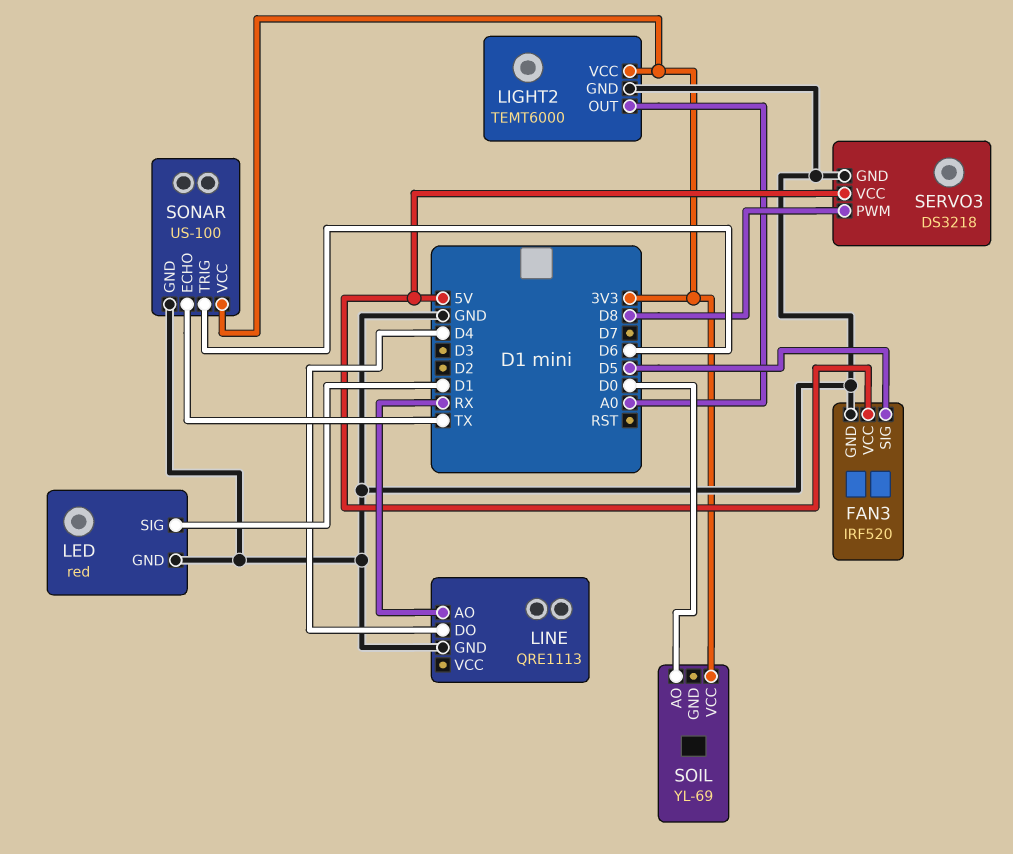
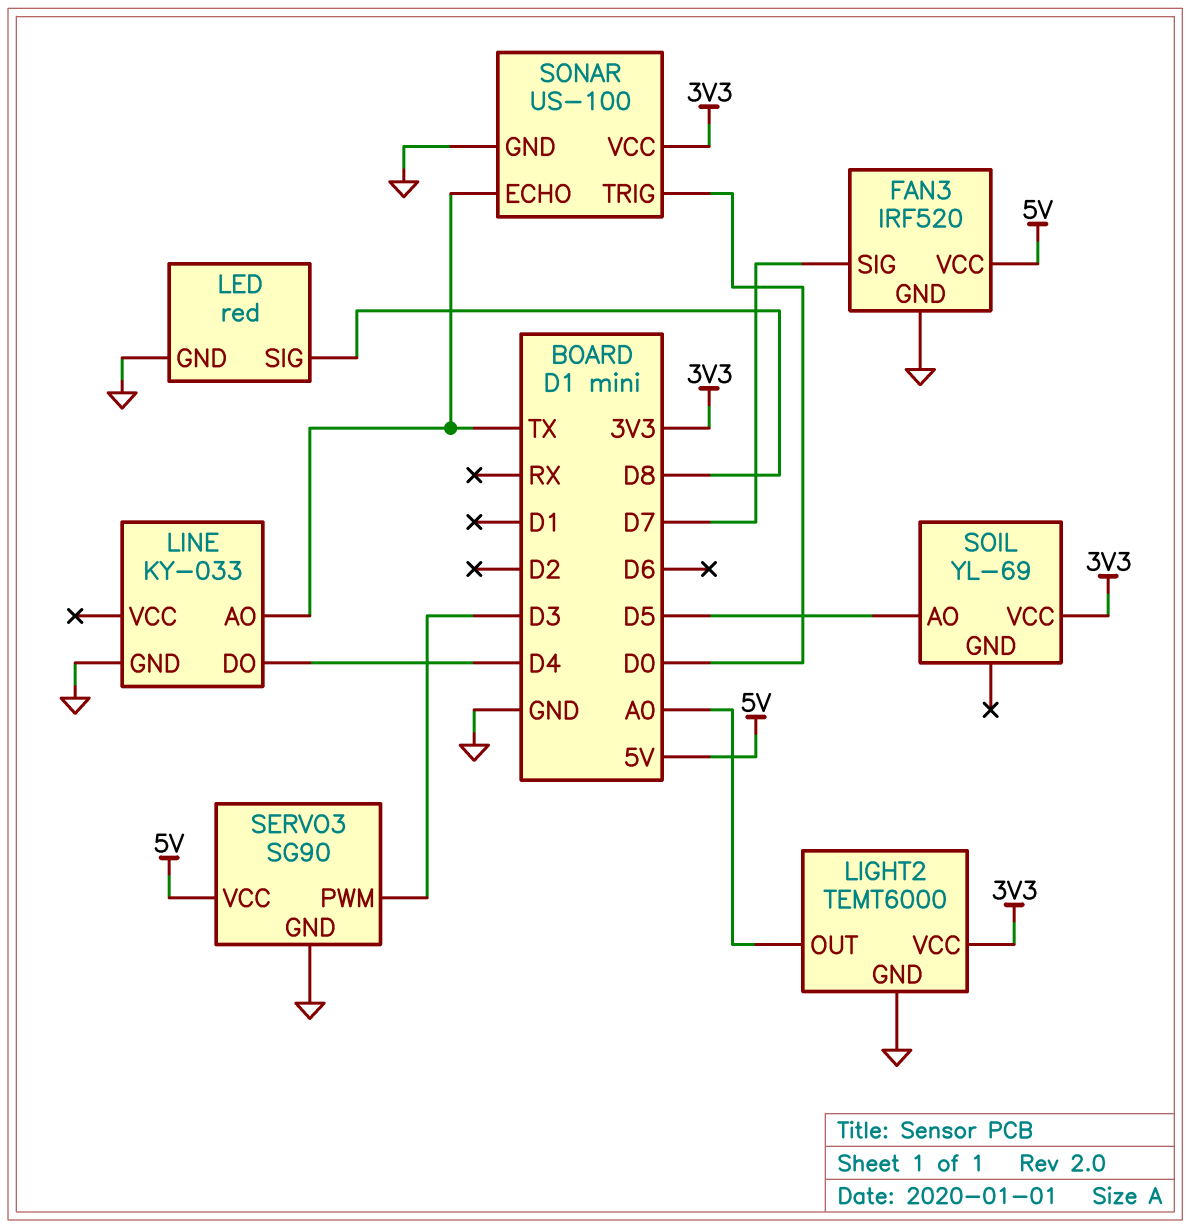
FAN3 pin SIG: D5 -> D7
LED pin SIG: D1 -> D8
LINE: QRE1113 -> KY-033
LINE pin AO: RX -> TX
SERVO3: DS3218 -> SG90
SERVO3 pin PWM: D8 -> D3
SOIL pin AO: D0 -> D5
SONAR pin TRIG: D6 -> D0

